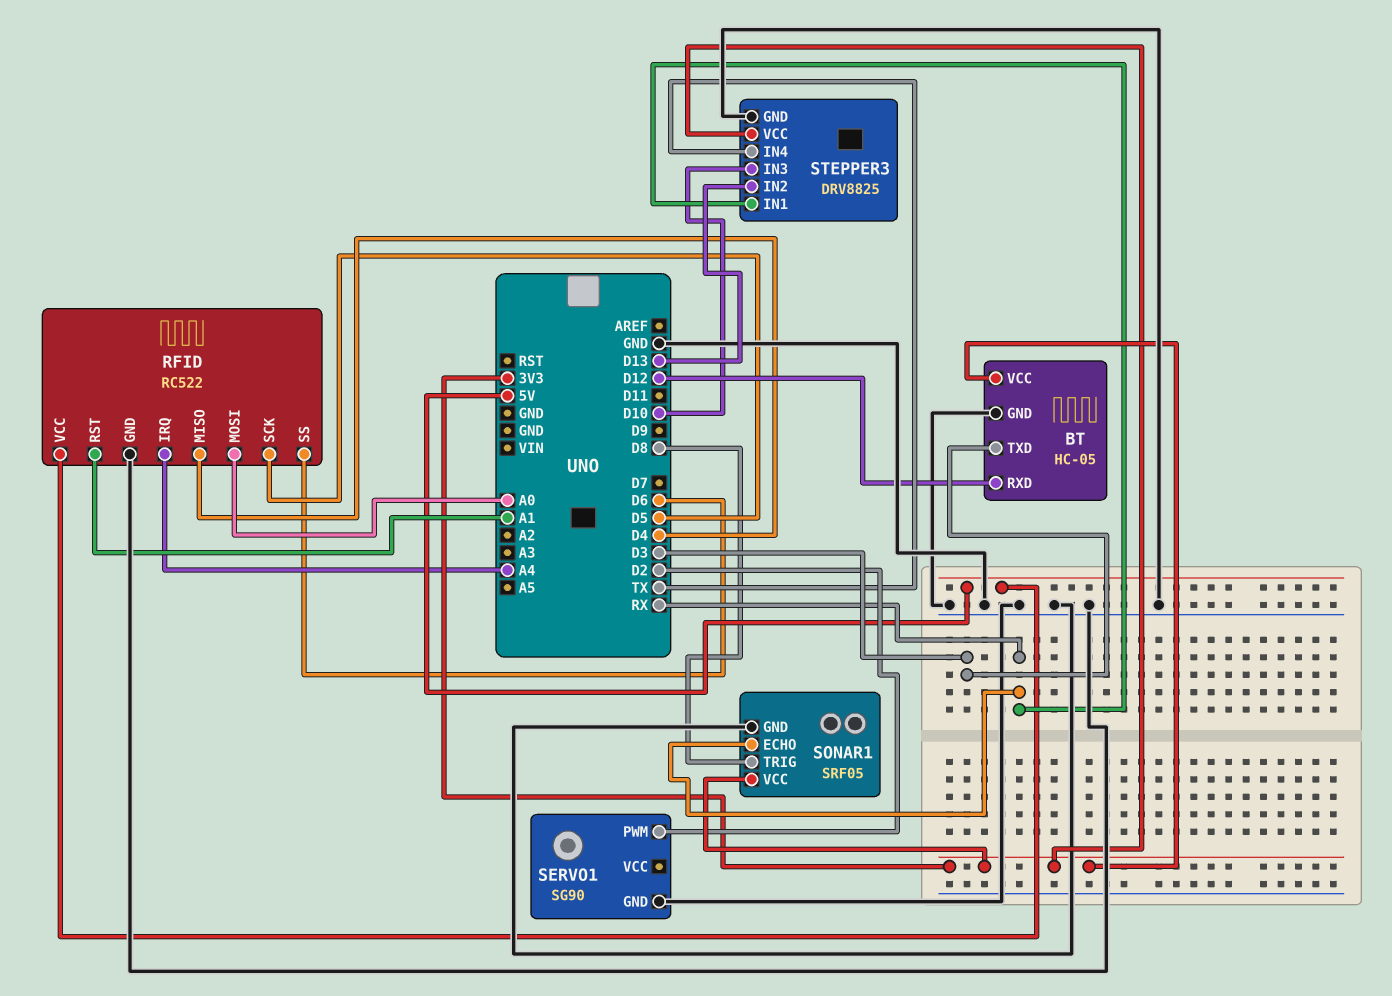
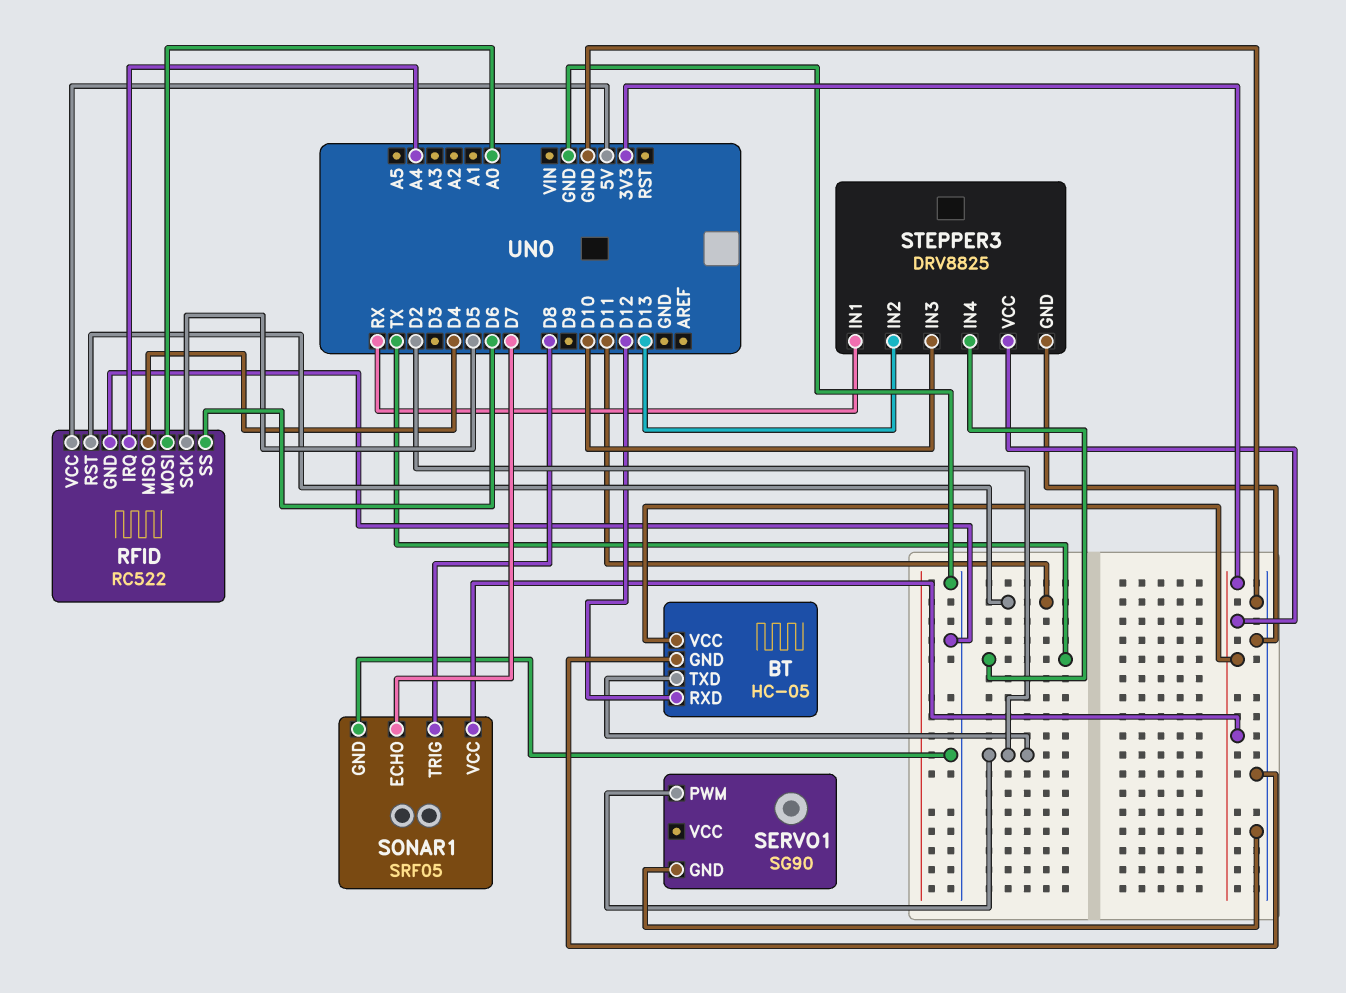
BT pin TXD: D3 -> D2
RFID pin RST: A1 -> D11
SONAR1 pin ECHO: RX -> D7

